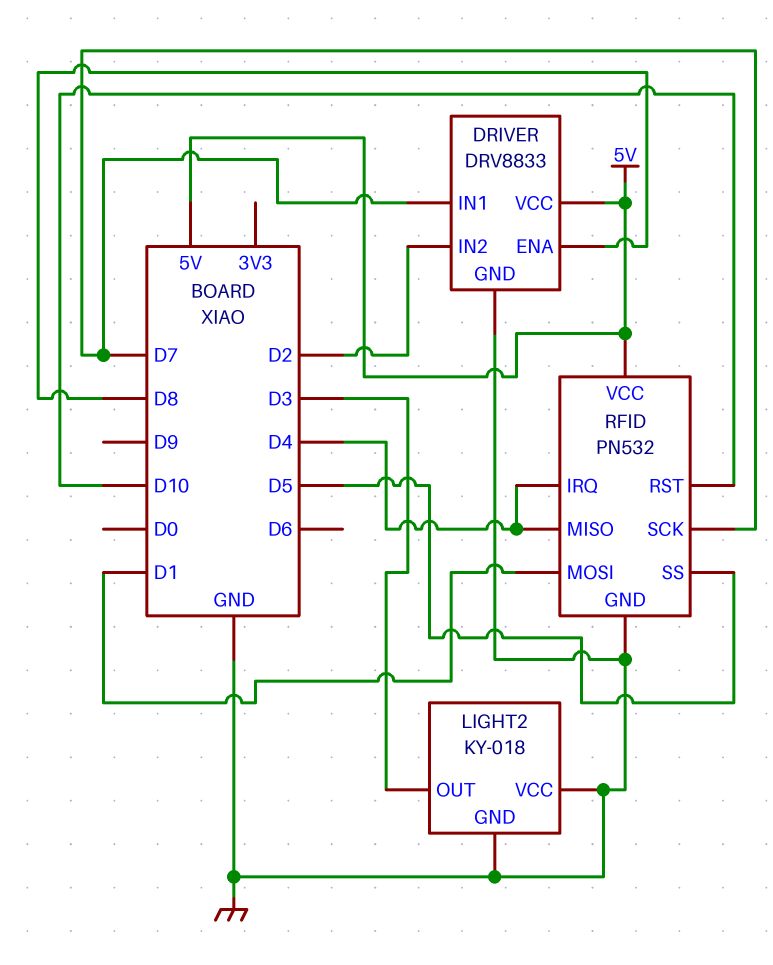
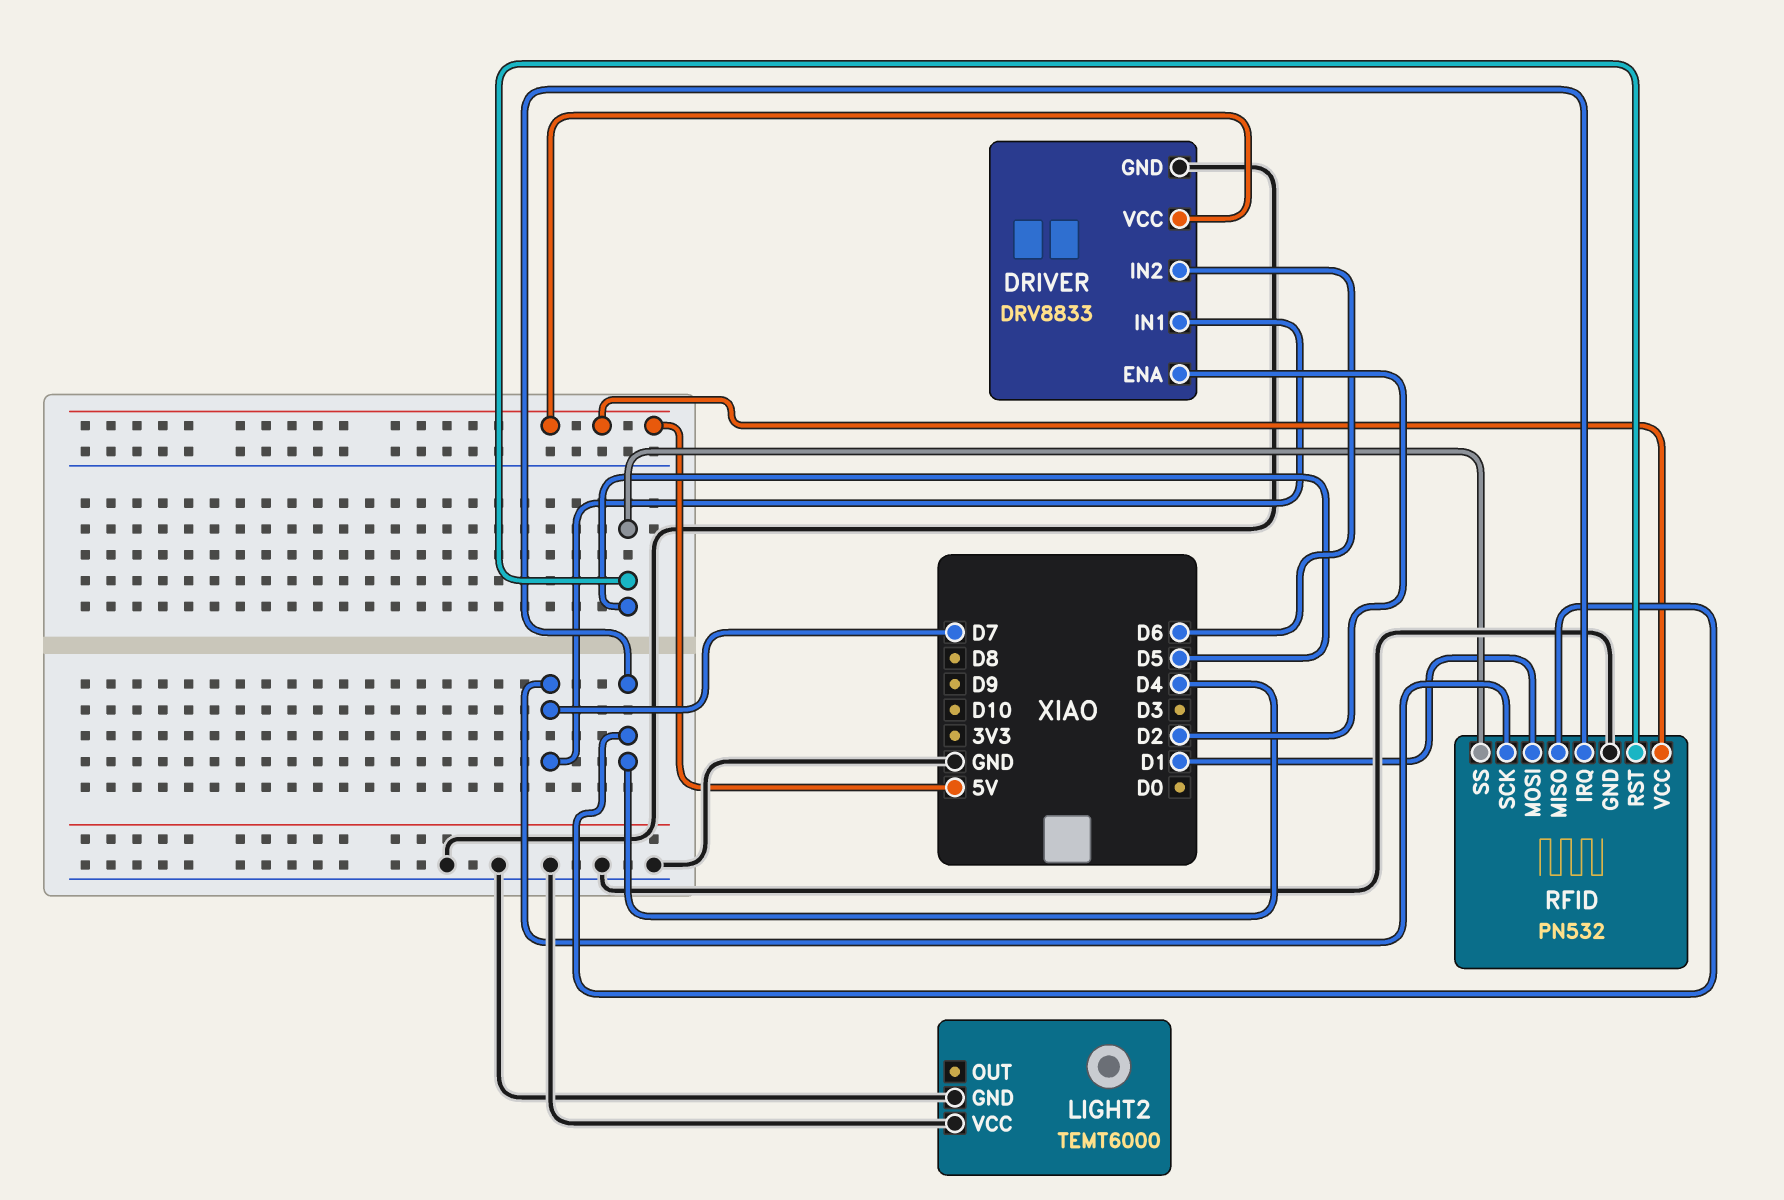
DRIVER pin ENA: D8 -> D2
DRIVER pin IN2: D2 -> D6
LIGHT2: KY-018 -> TEMT6000
LIGHT2 pin OUT: D3 -> none
RFID pin RST: D10 -> D5

